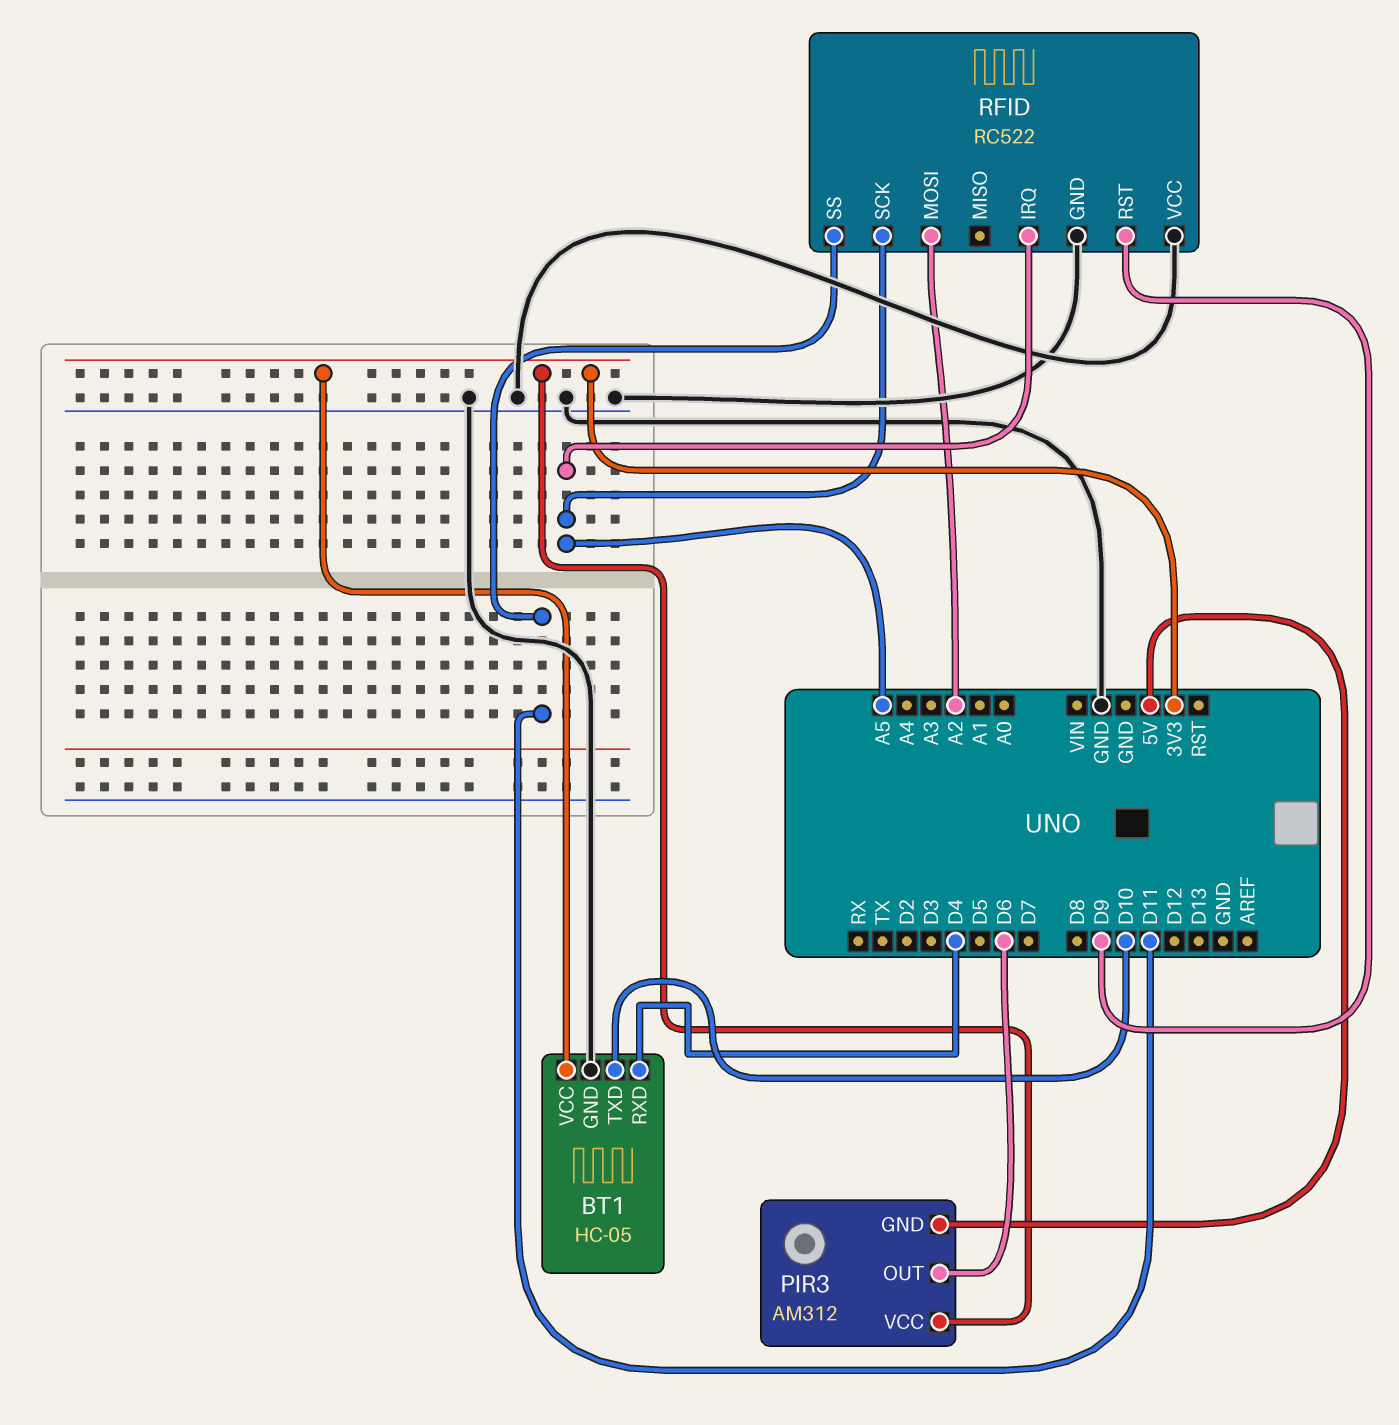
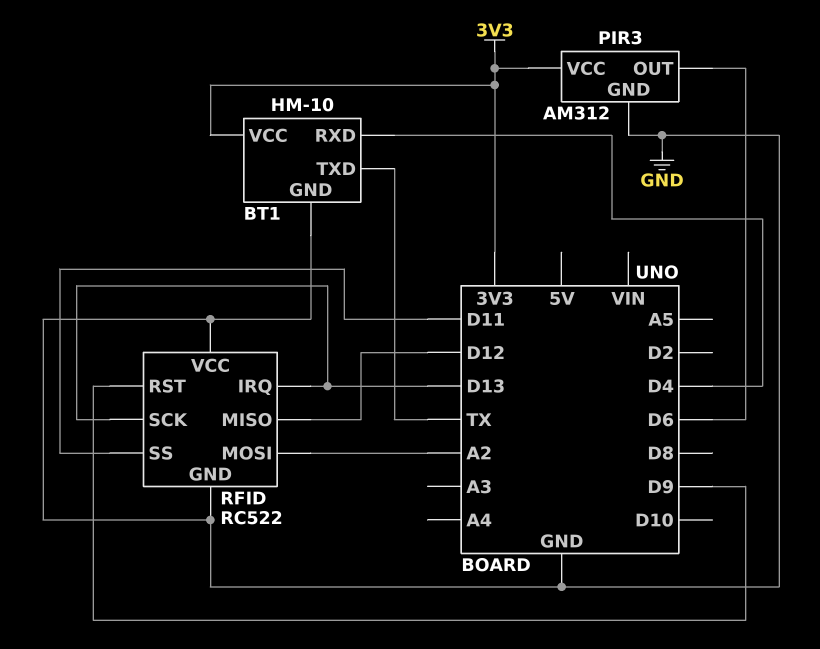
BT1: HC-05 -> HM-10
BT1 pin TXD: D10 -> TX
PIR3 pin GND: 5V -> GND
RFID pin IRQ: A5 -> D13
RFID pin MISO: none -> D12
RFID pin SCK: A5 -> D13

